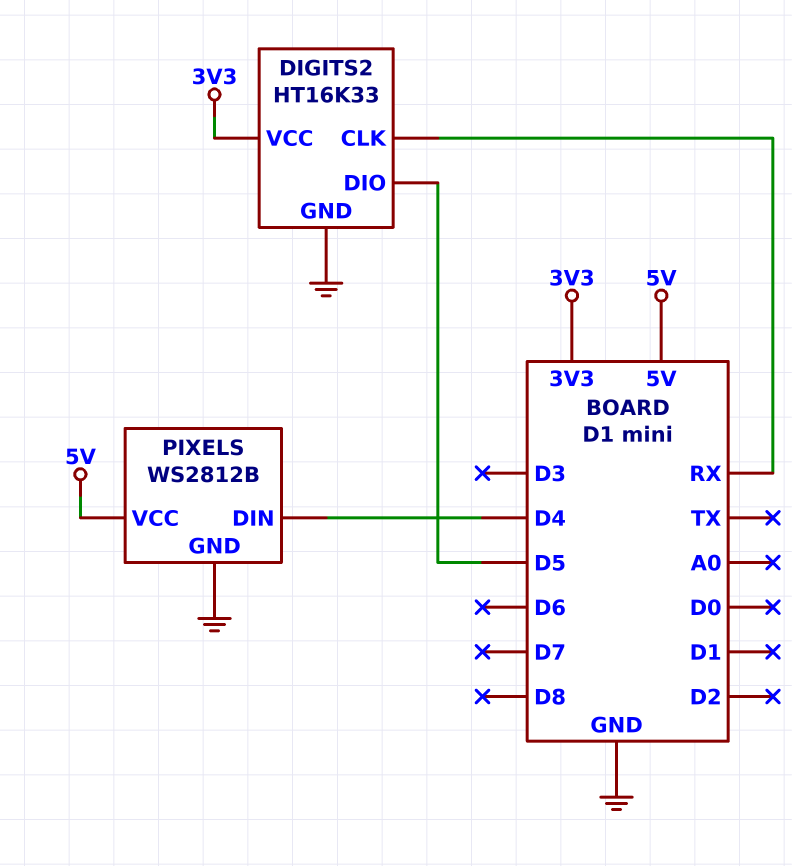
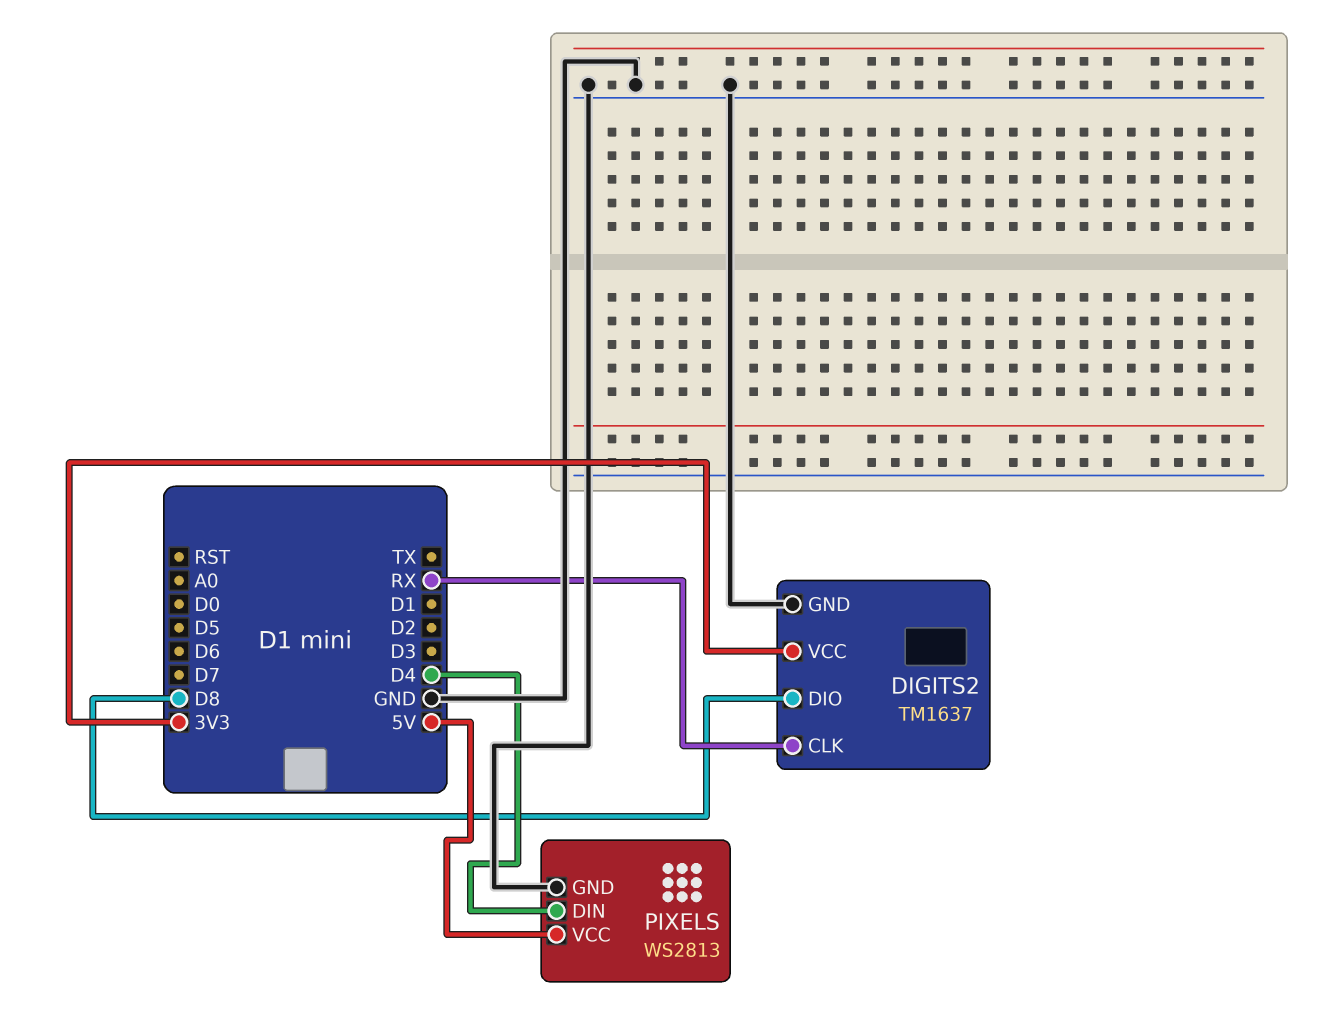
DIGITS2: HT16K33 -> TM1637
DIGITS2 pin DIO: D5 -> D8
PIXELS: WS2812B -> WS2813

